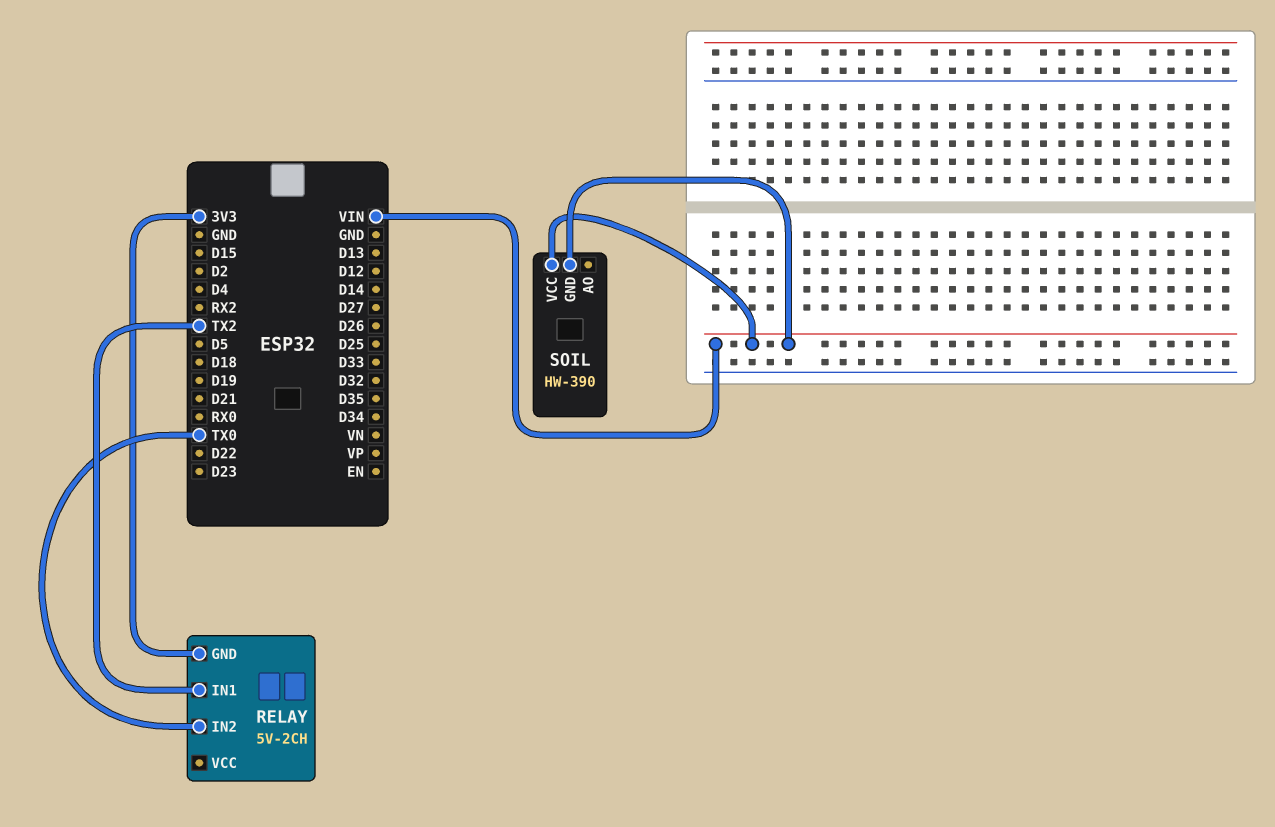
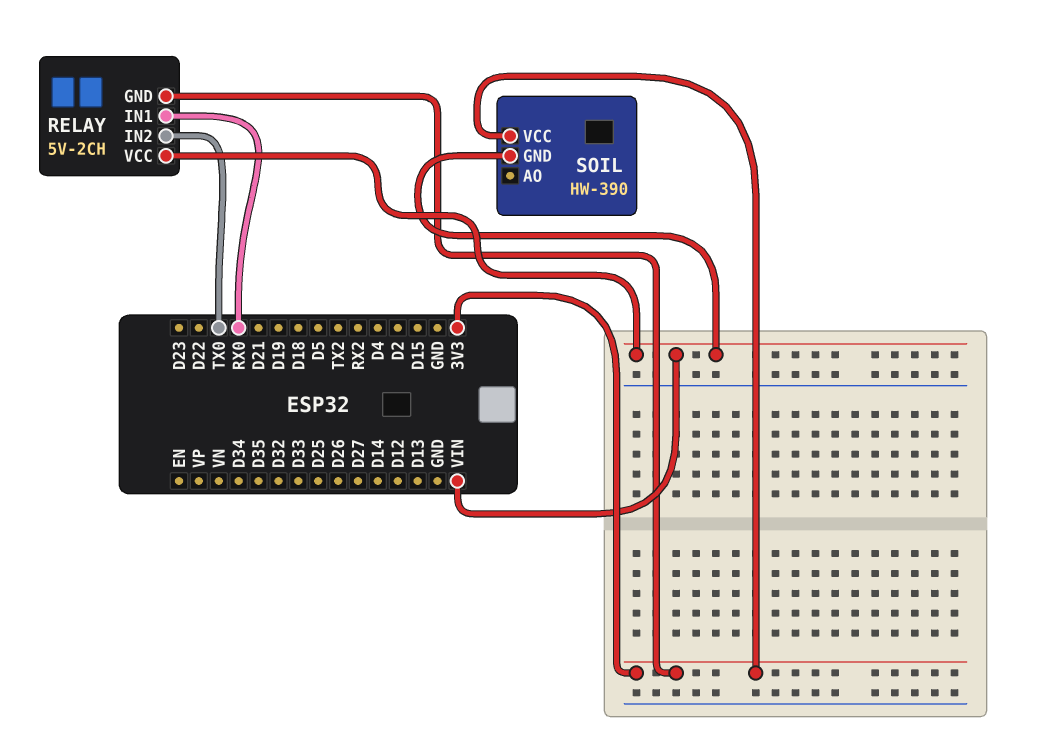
RELAY pin IN1: TX2 -> RX0
RELAY pin VCC: none -> VIN
SOIL pin VCC: VIN -> 3V3

